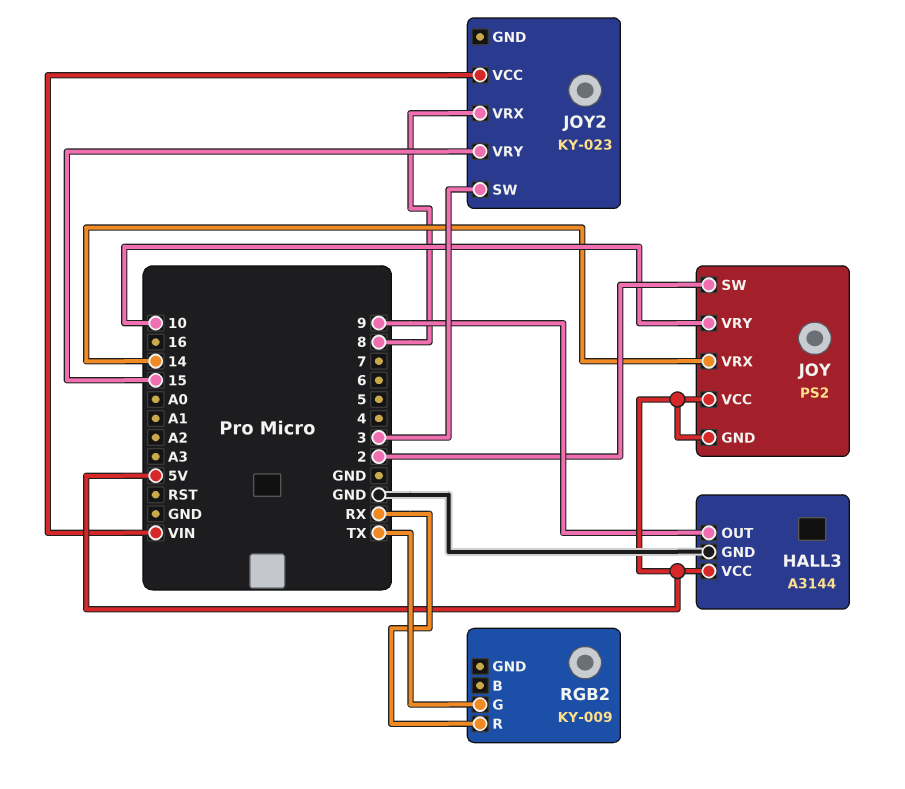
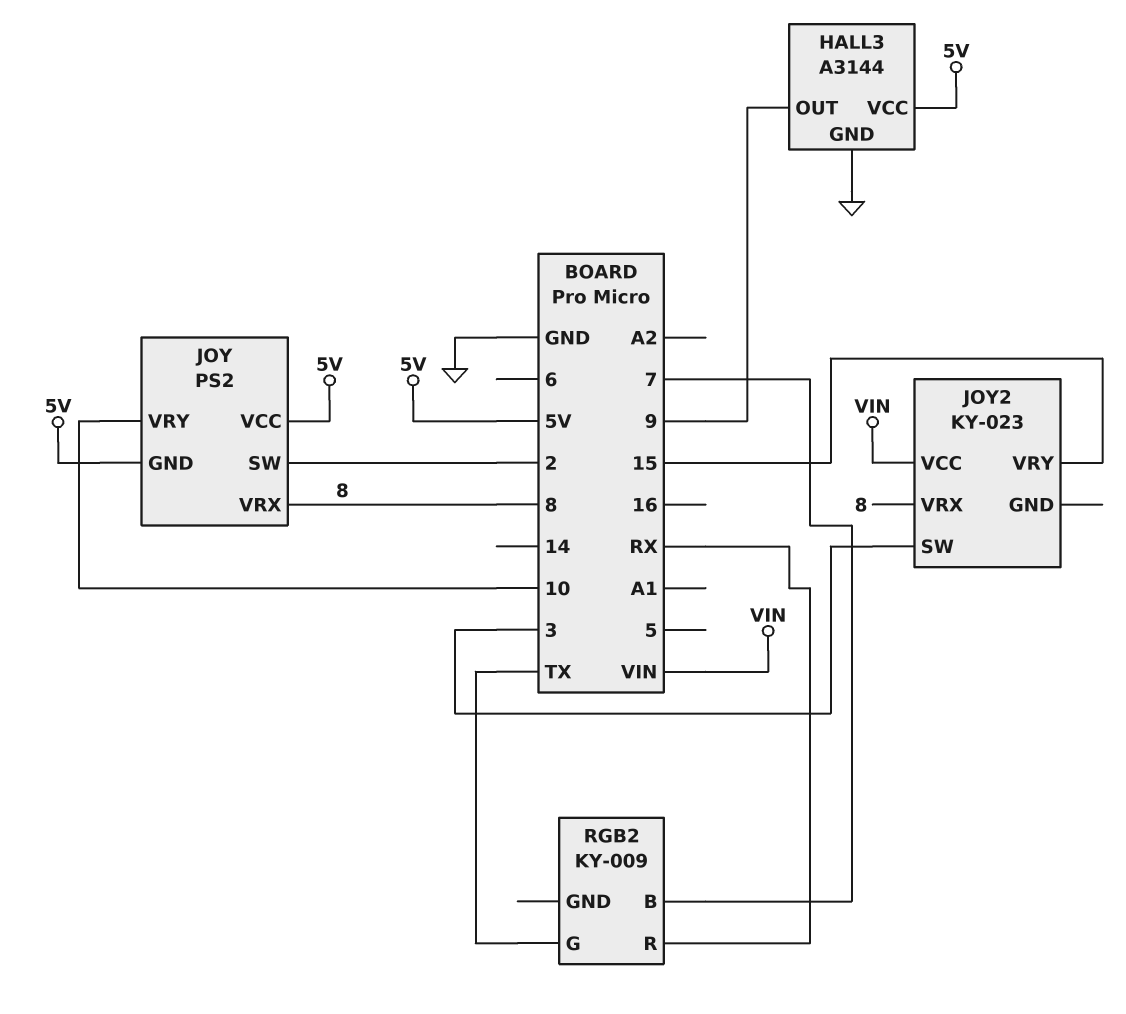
JOY pin VRX: 14 -> 8
RGB2 pin B: none -> 7

